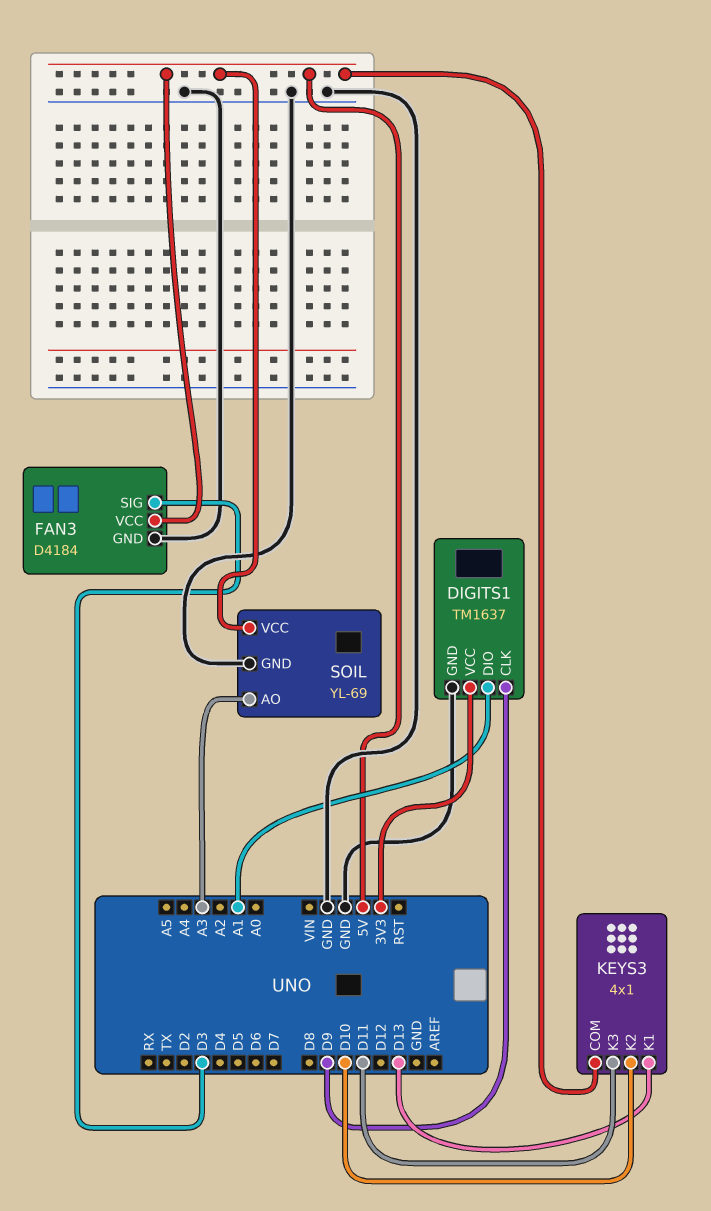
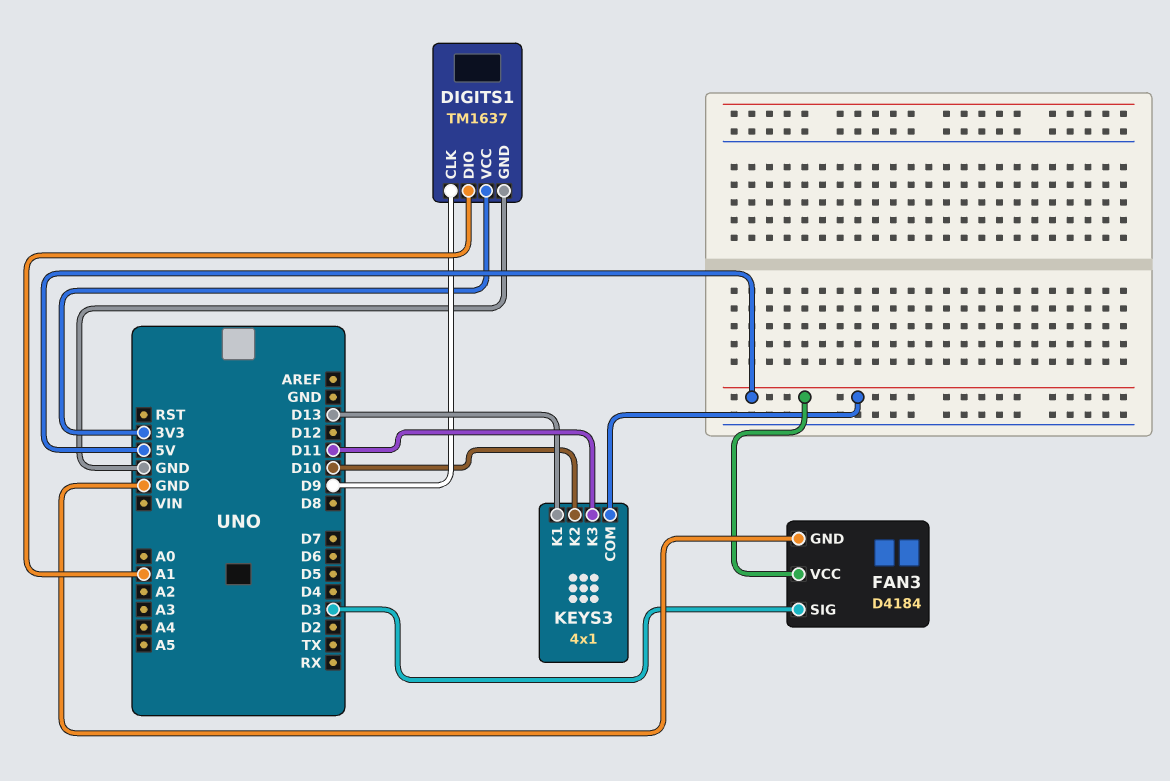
SOIL: YL-69 -> none
SOIL pin AO: A3 -> none
SOIL pin GND: GND -> none
SOIL pin VCC: 5V -> none

